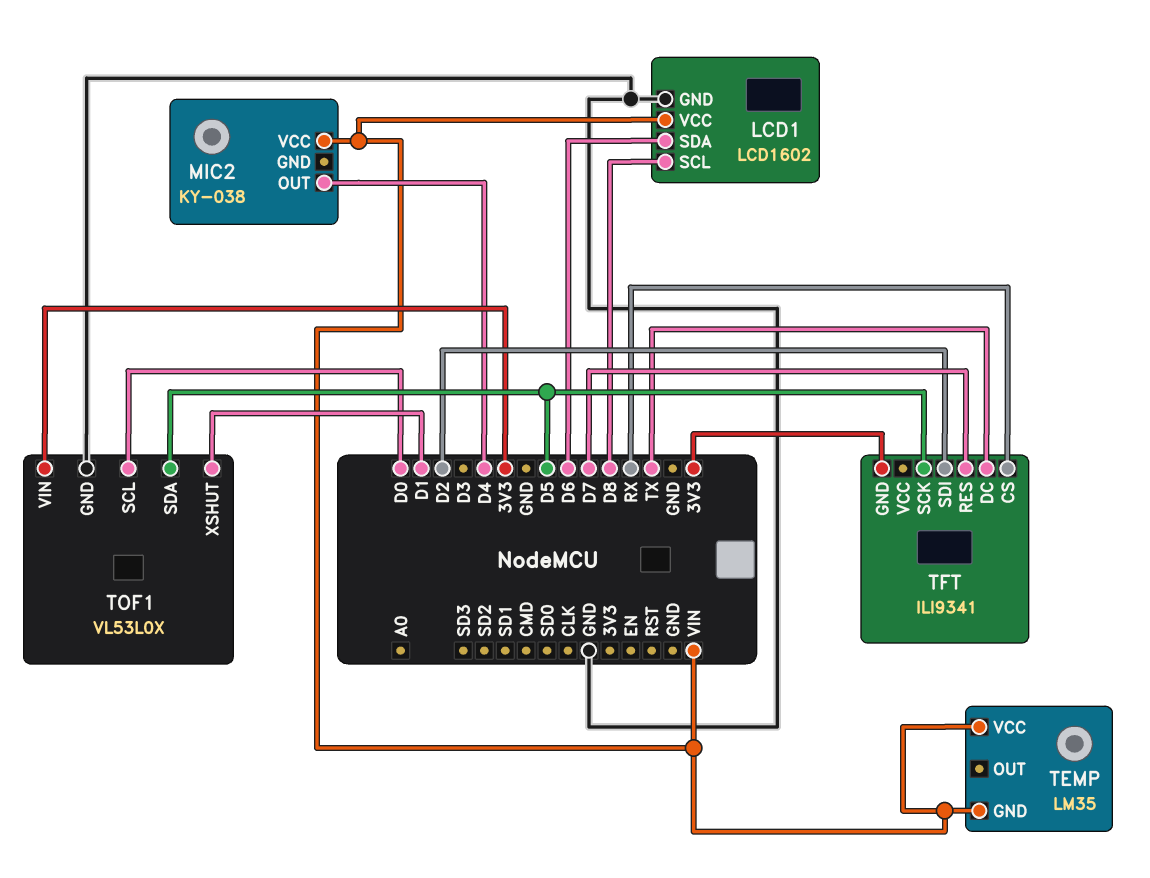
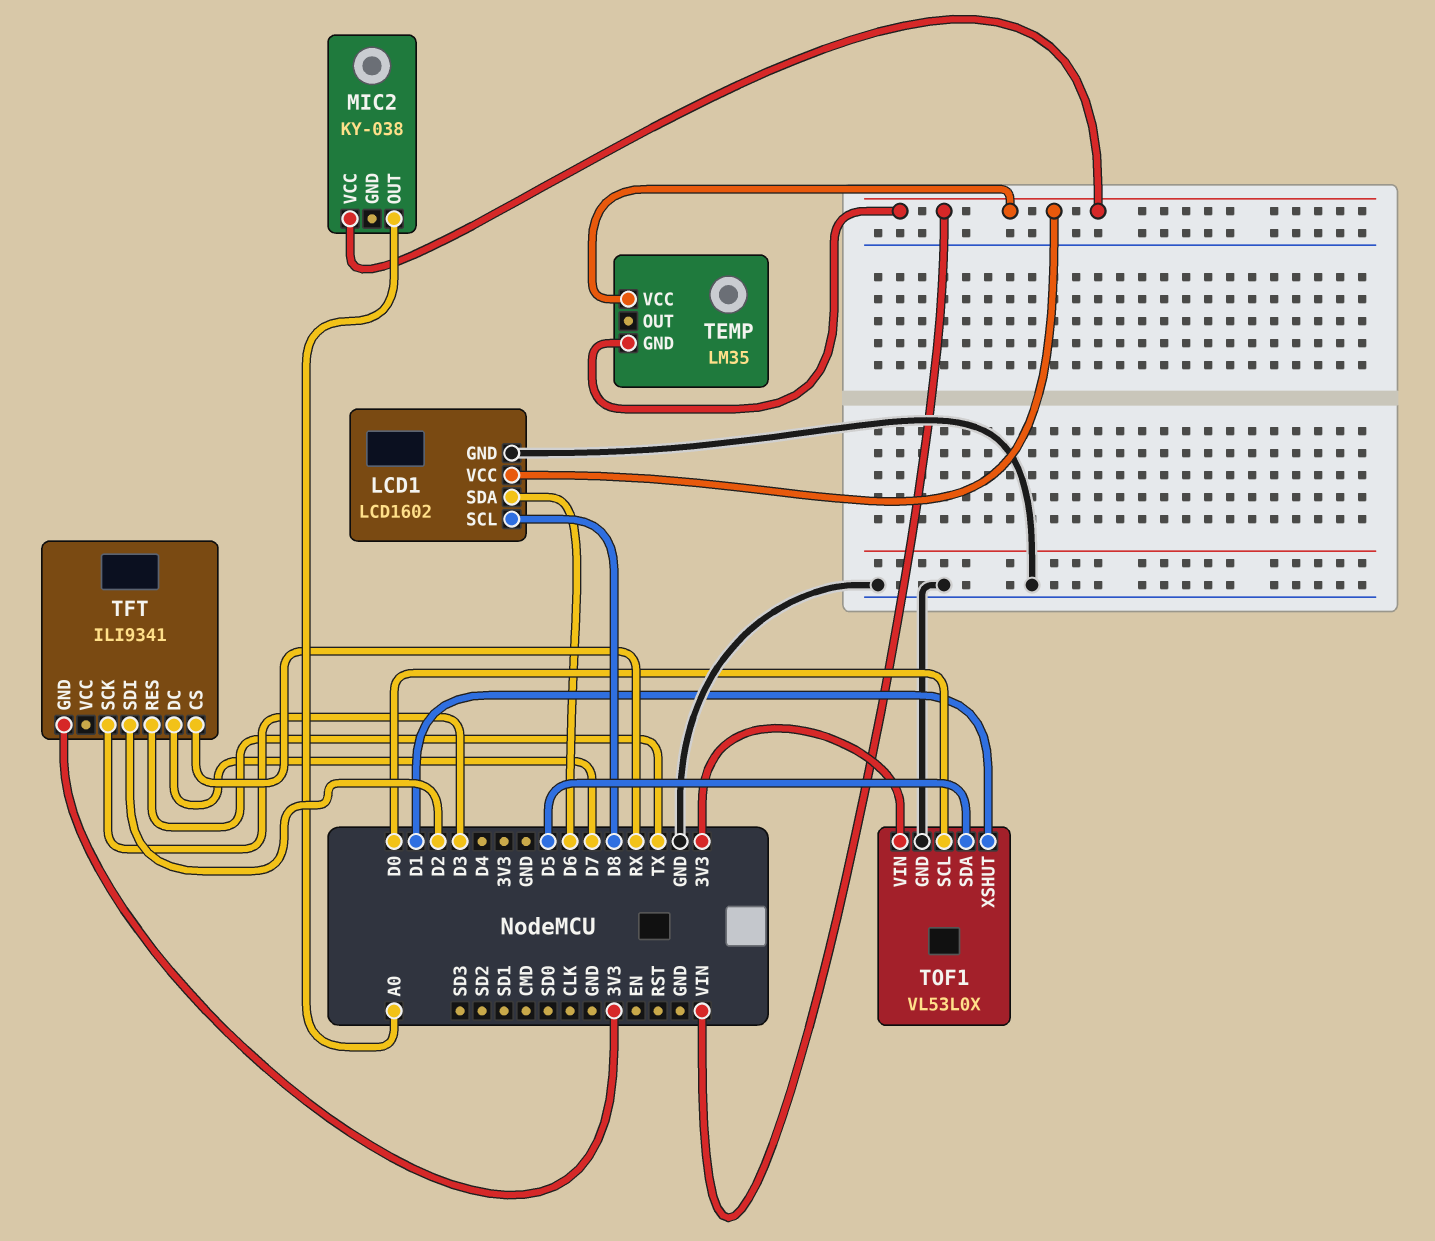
MIC2 pin OUT: D4 -> A0
TFT pin DC: TX -> D7
TFT pin RES: D7 -> TX
TFT pin SCK: D5 -> D3

